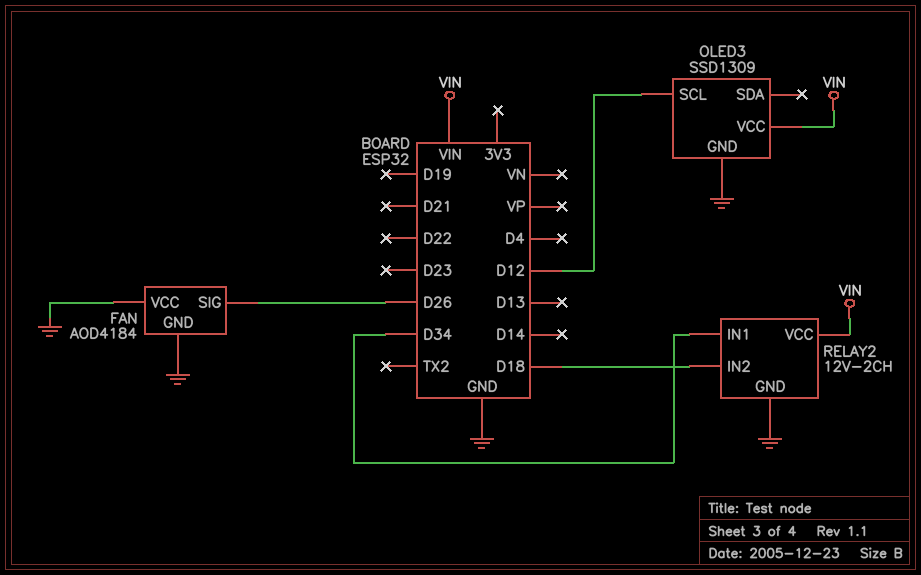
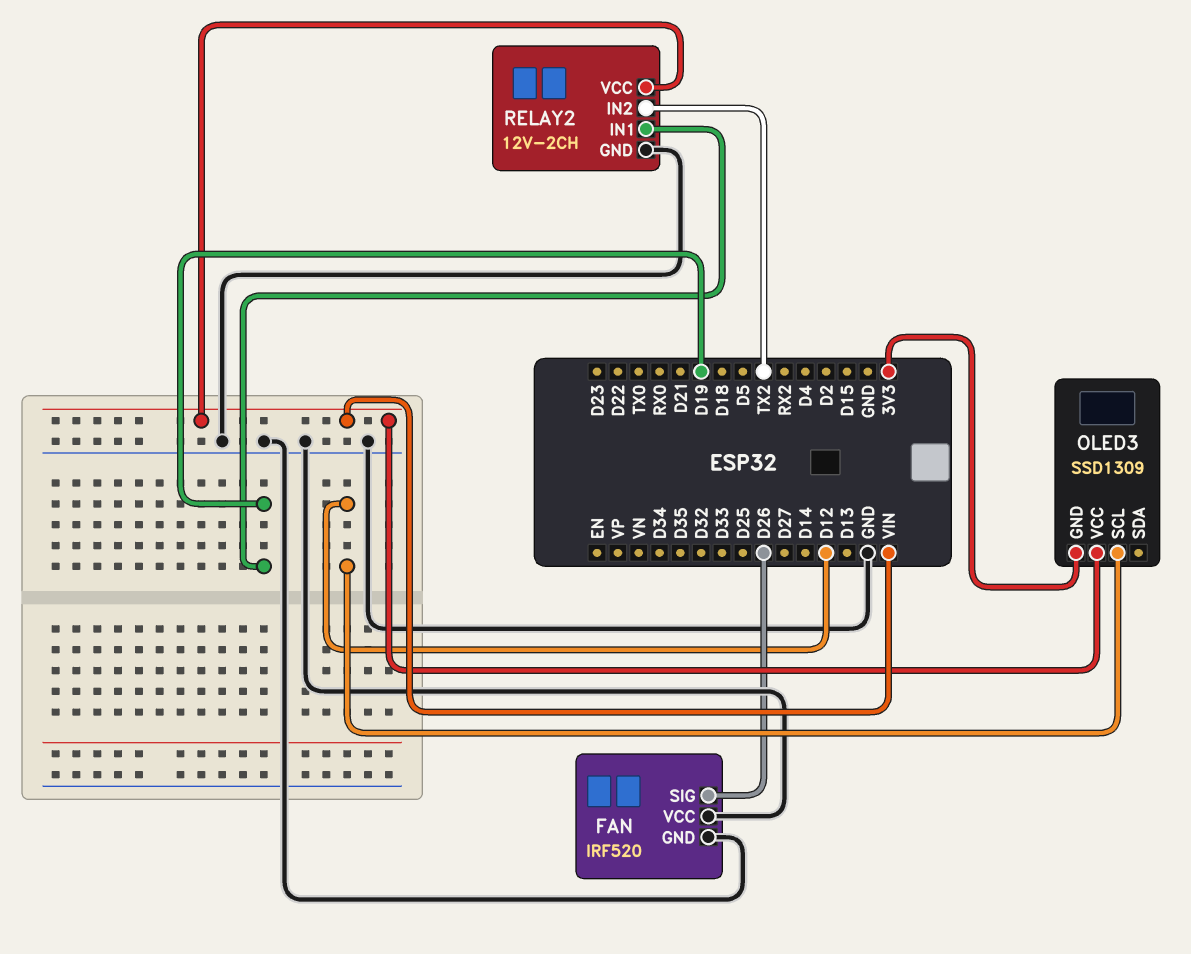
FAN: AOD4184 -> IRF520
OLED3 pin GND: GND -> 3V3
RELAY2 pin IN1: D34 -> D19
RELAY2 pin IN2: D18 -> TX2

